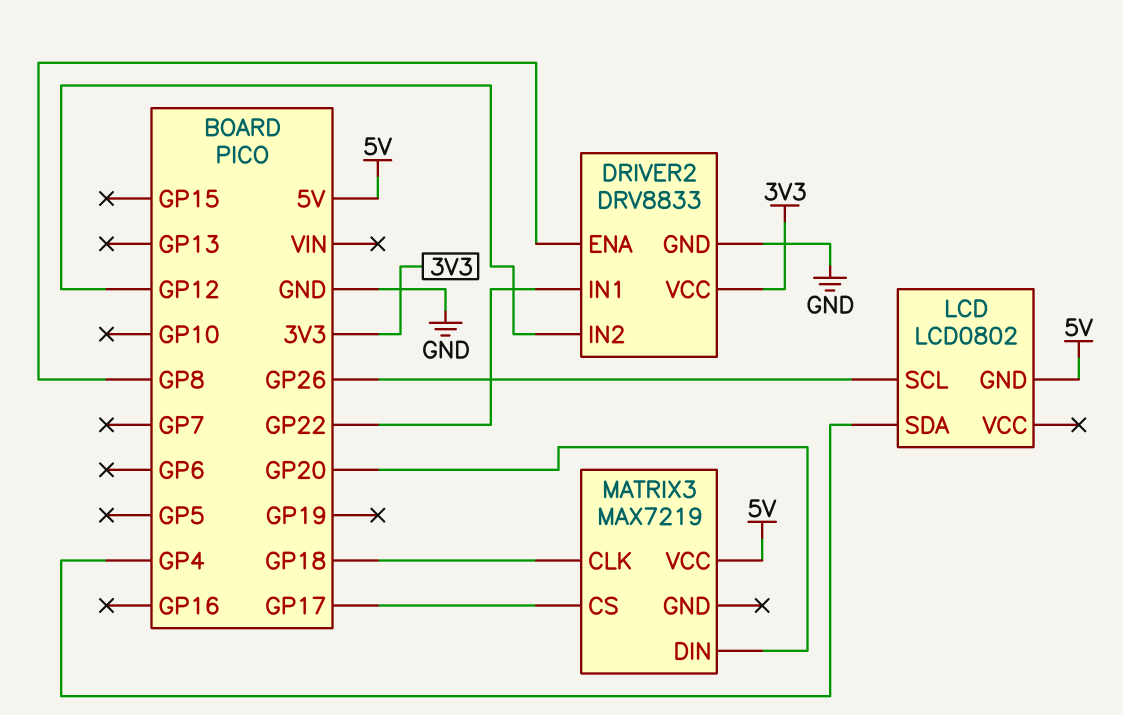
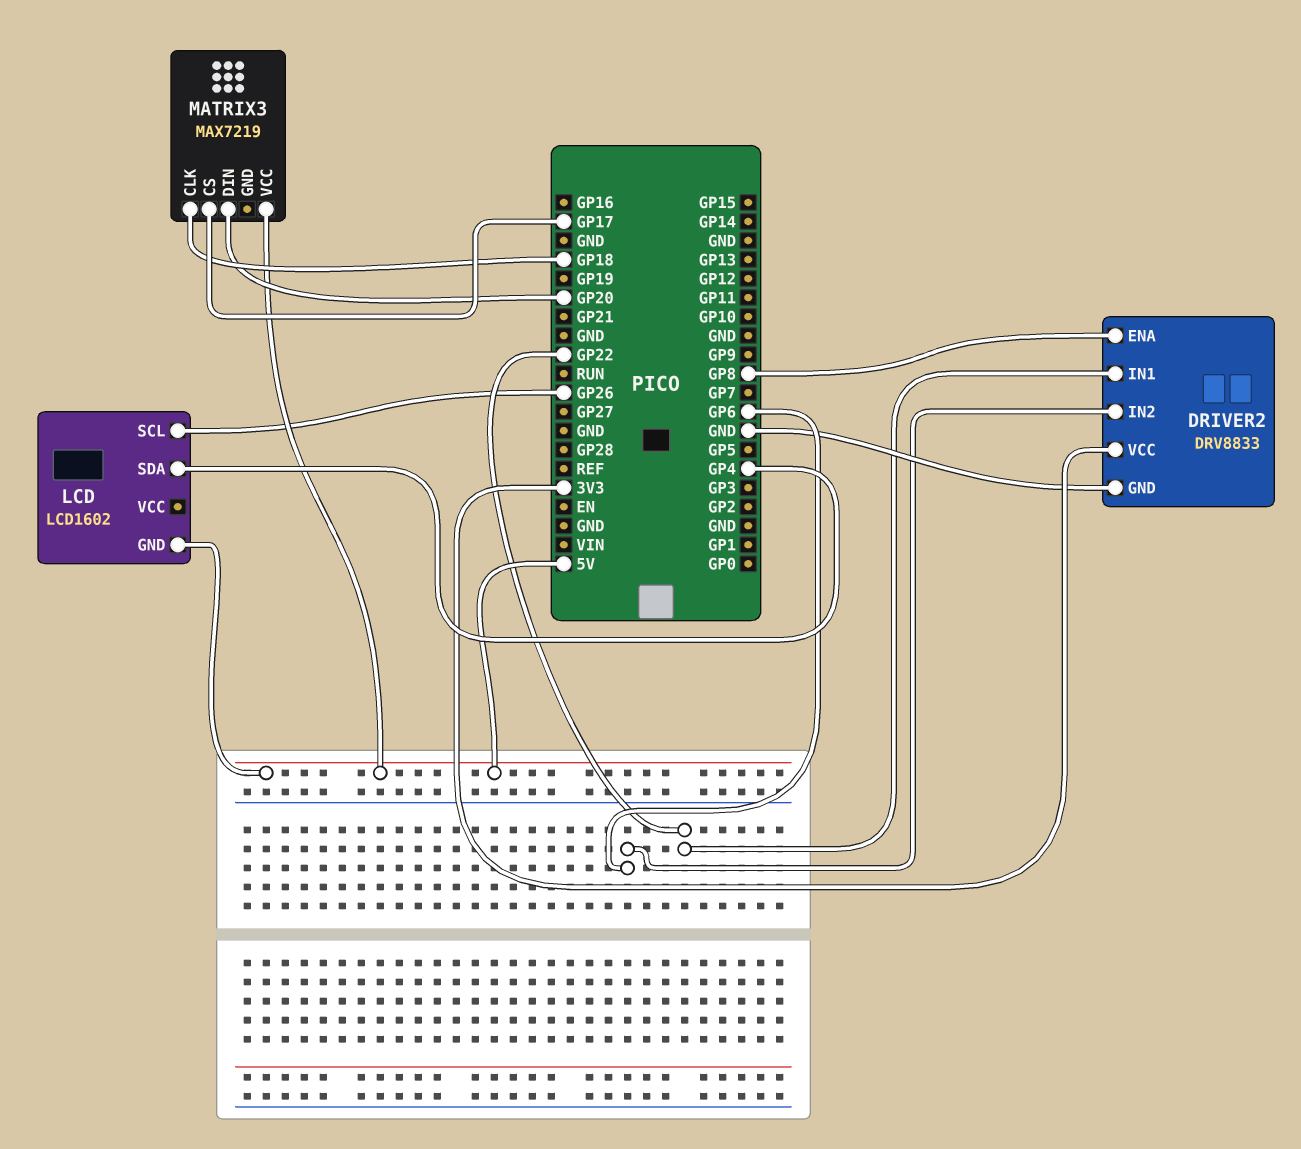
DRIVER2 pin IN2: GP12 -> GP6
LCD: LCD0802 -> LCD1602

